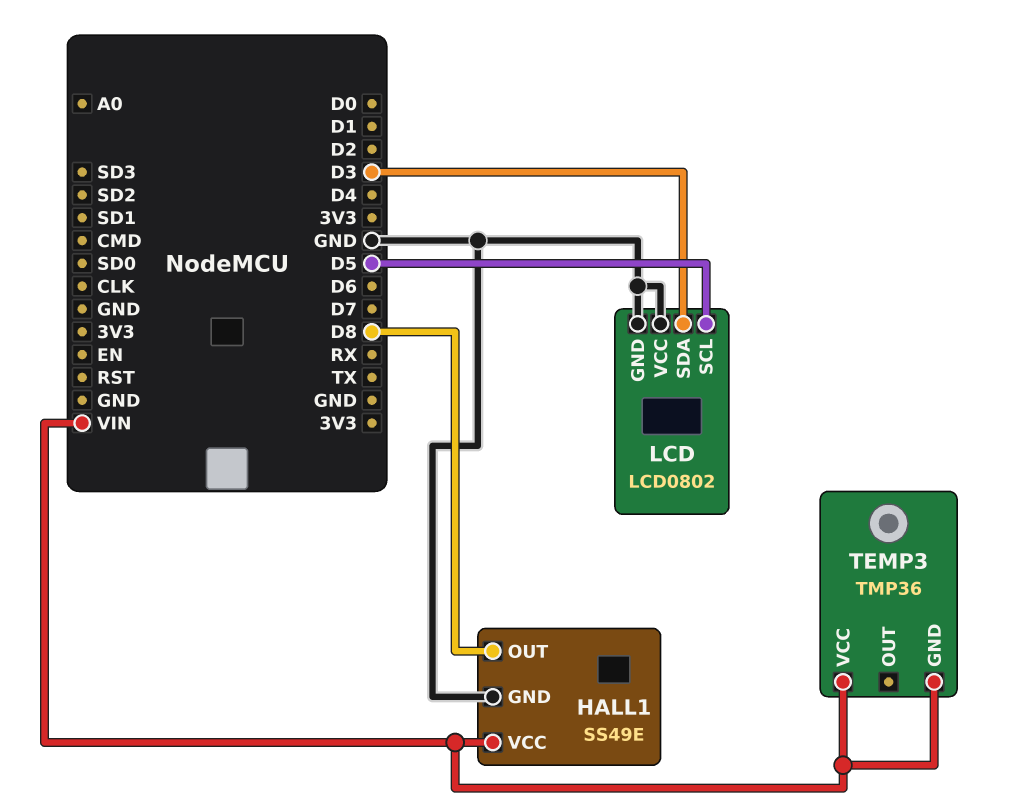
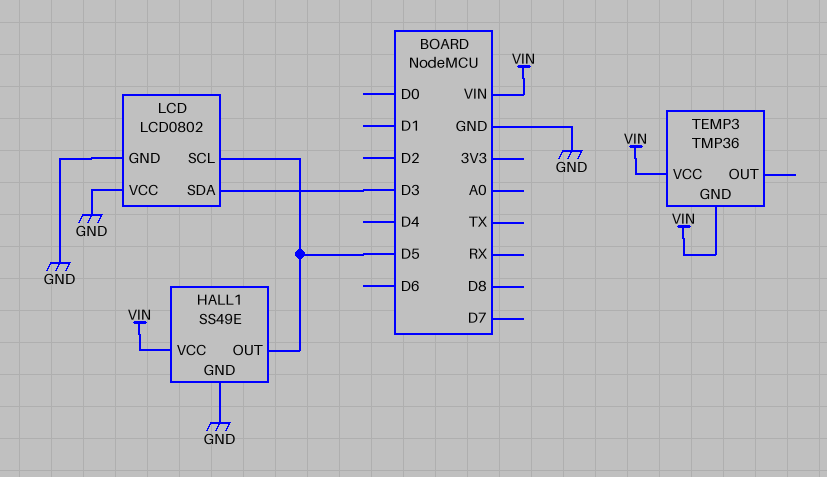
HALL1 pin OUT: D8 -> D5

